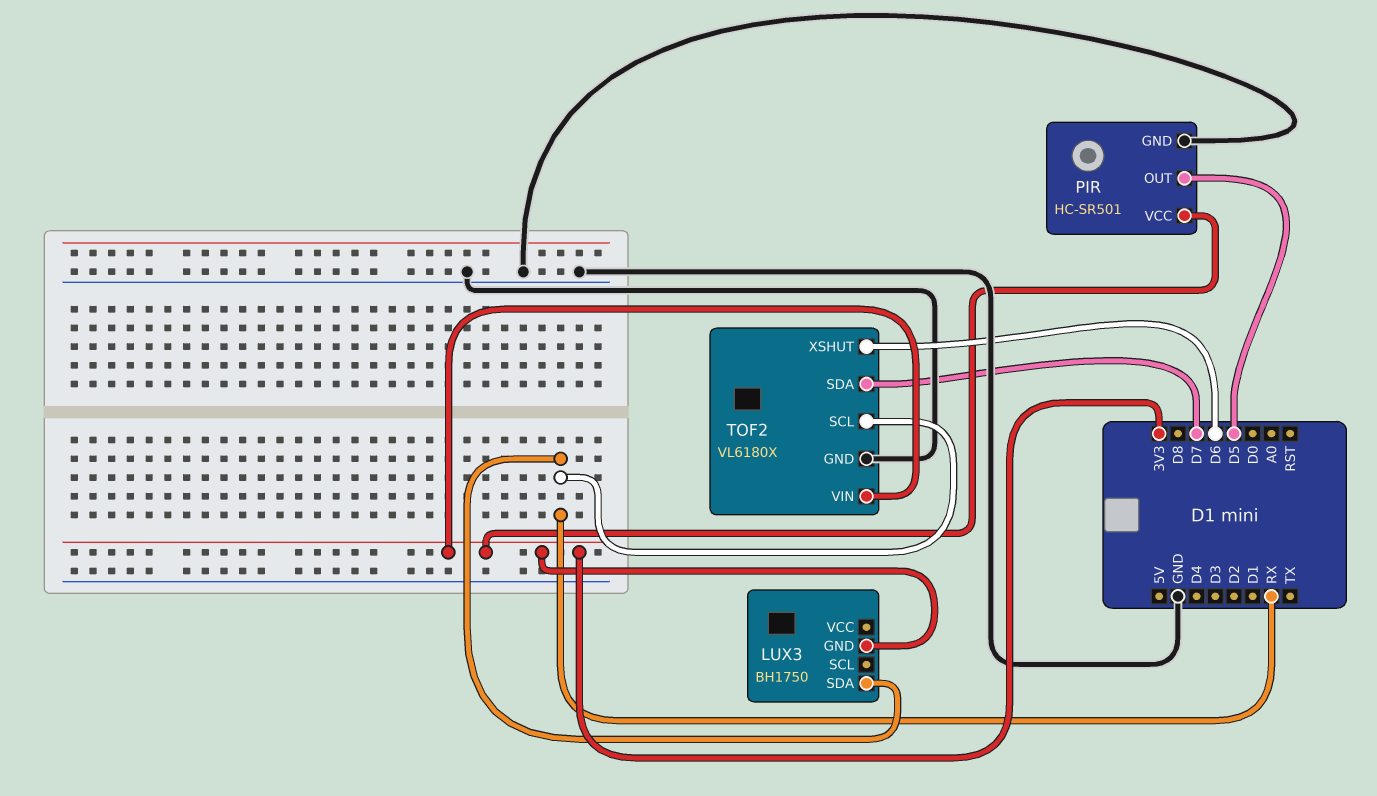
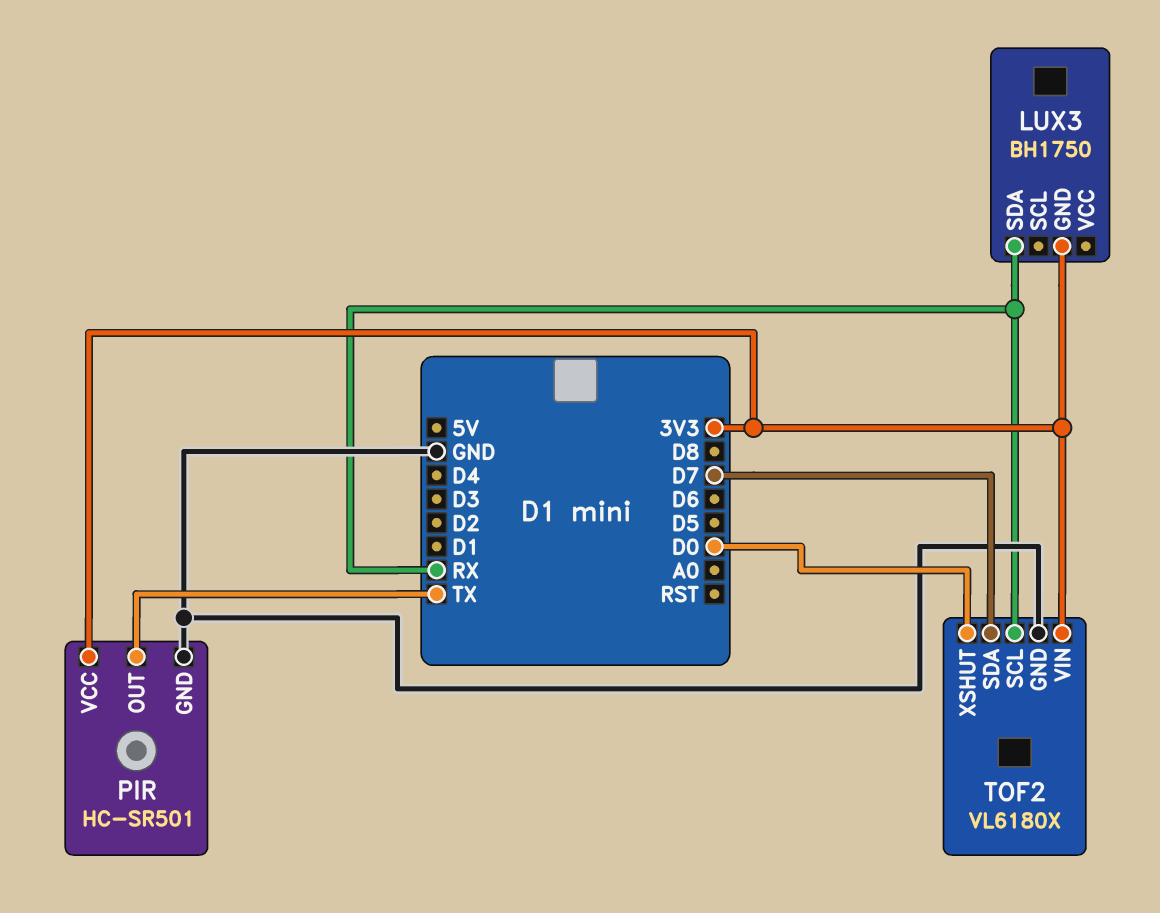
PIR pin OUT: D5 -> TX
TOF2 pin XSHUT: D6 -> D0

